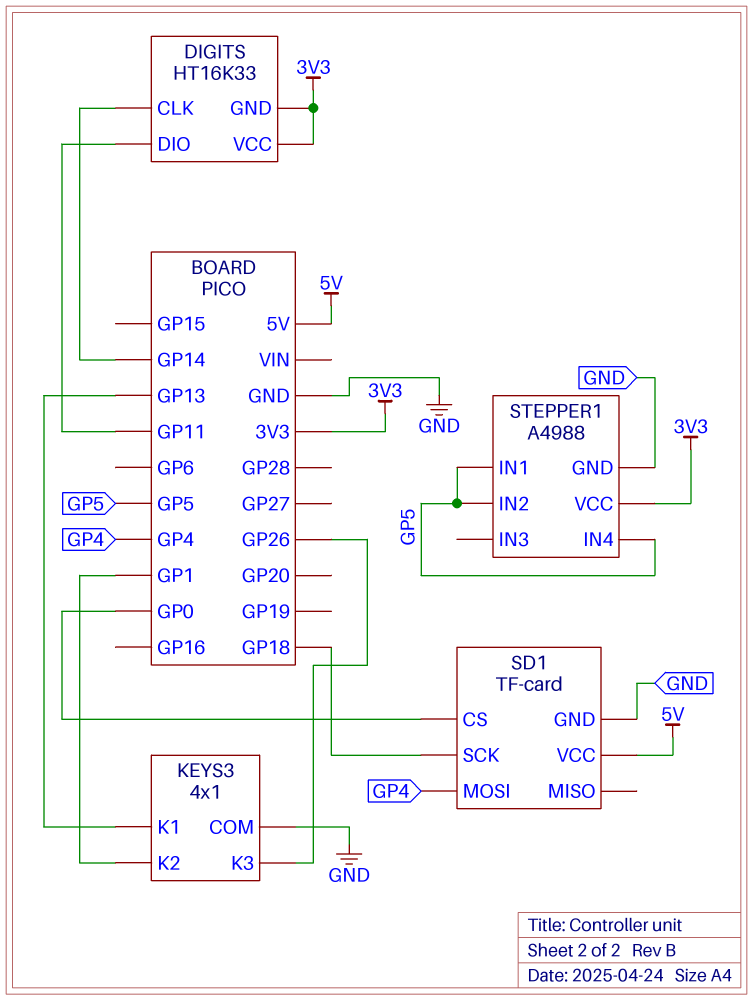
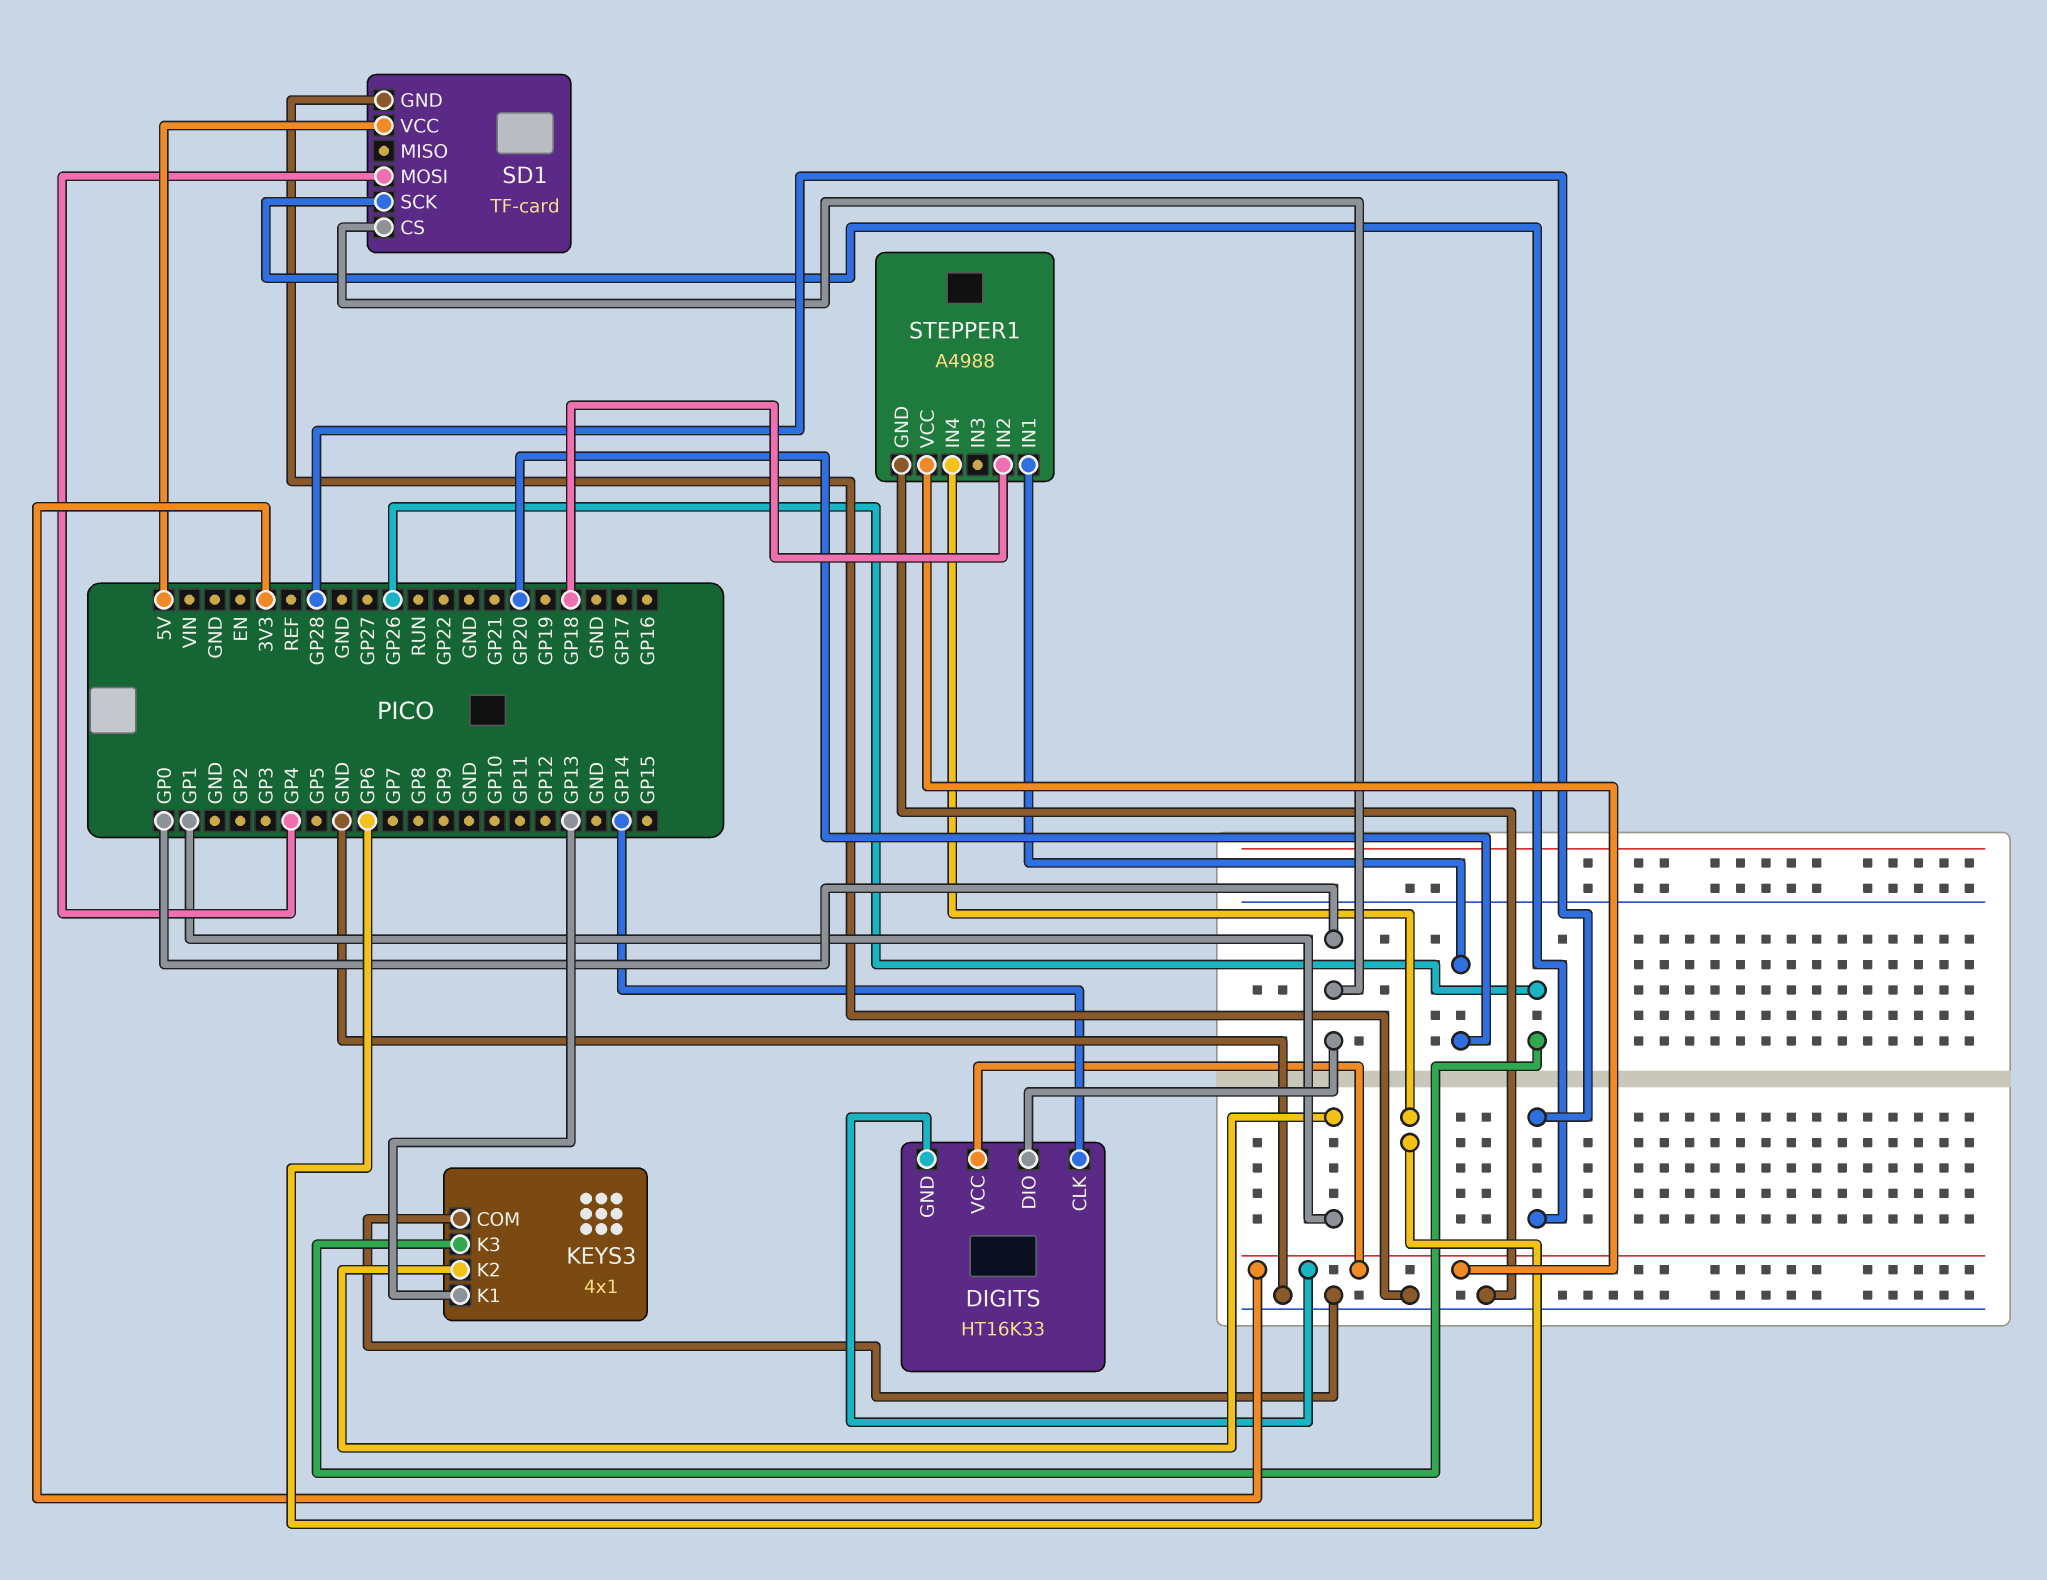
DIGITS pin DIO: GP11 -> GP0
SD1 pin SCK: GP18 -> GP28
STEPPER1 pin IN1: GP5 -> GP20
STEPPER1 pin IN2: GP5 -> GP18
STEPPER1 pin IN4: GP5 -> GP6

